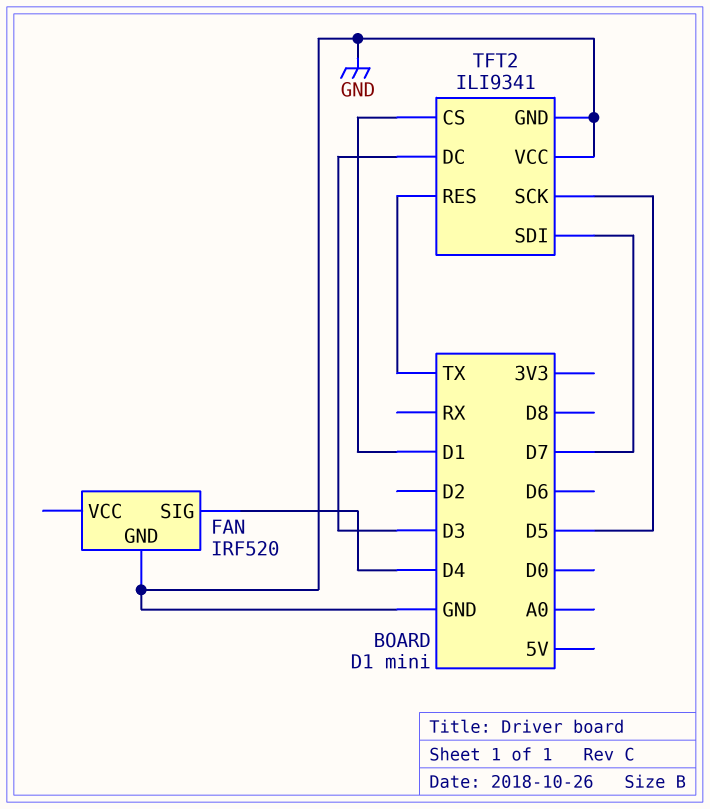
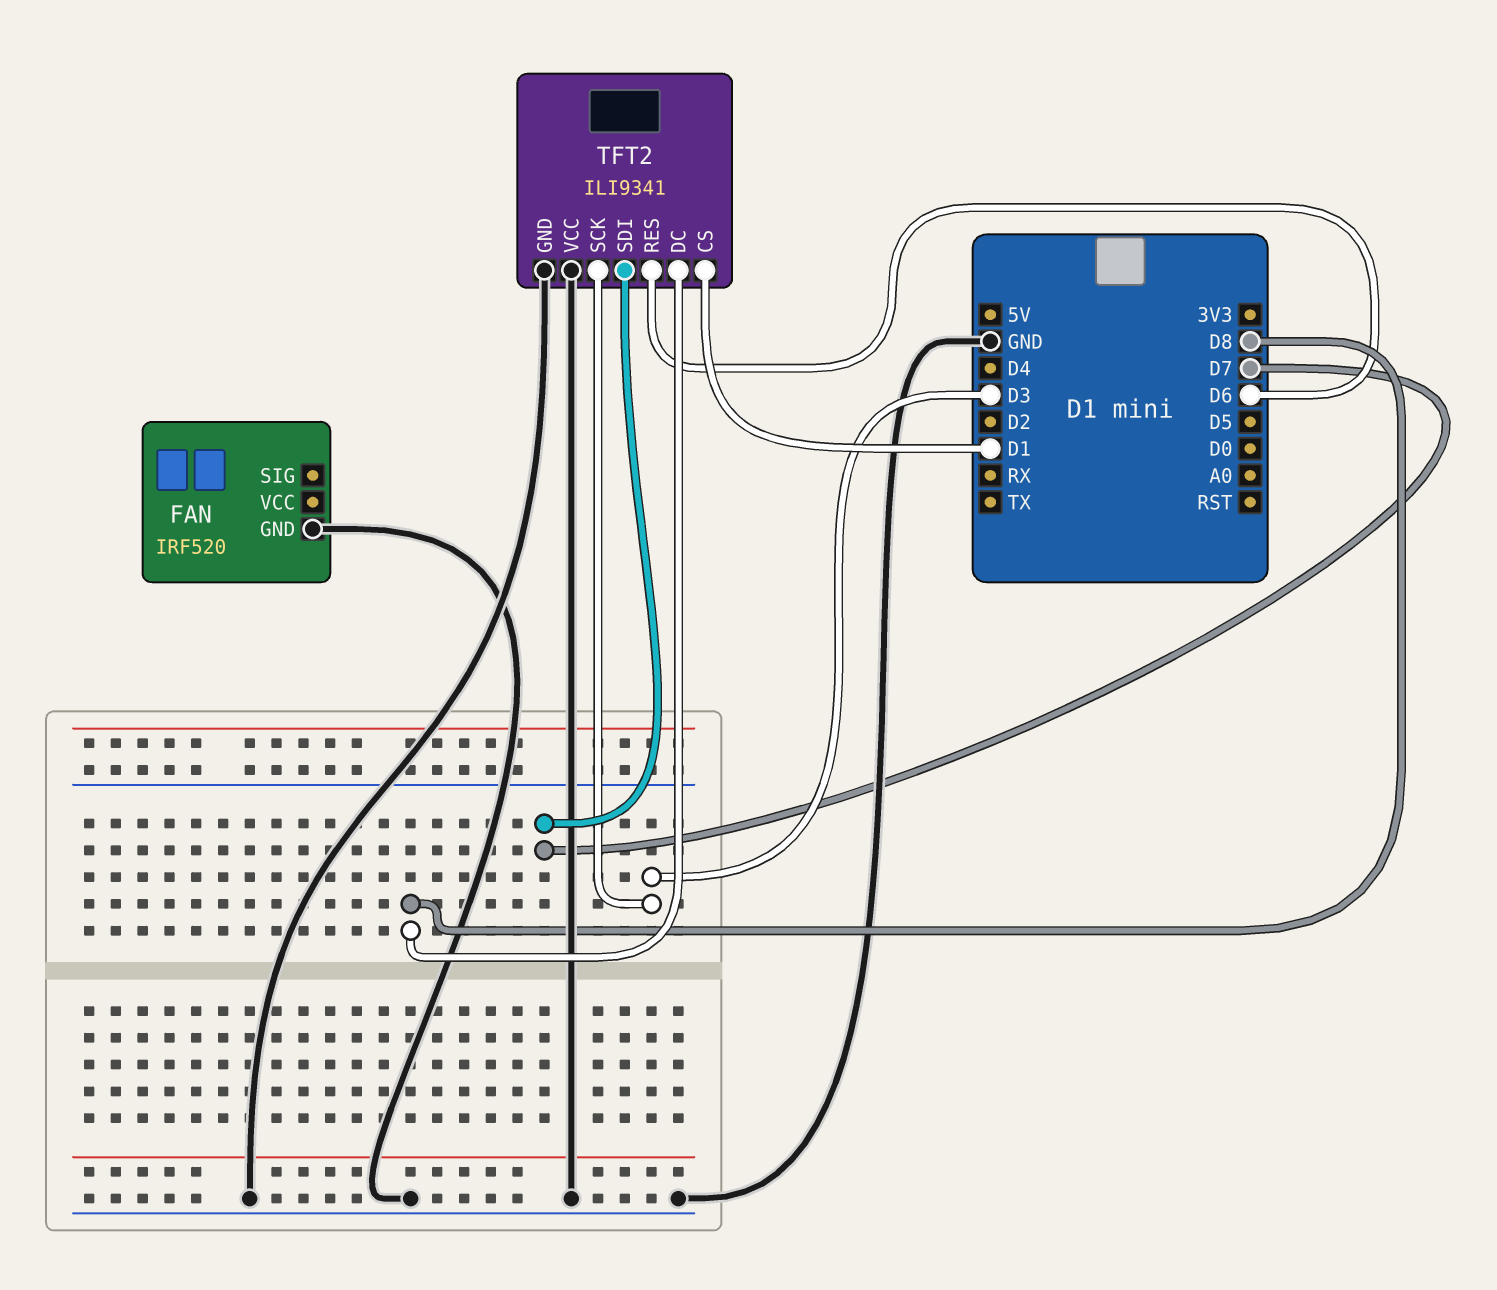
FAN pin SIG: D4 -> none
TFT2 pin DC: D3 -> D8
TFT2 pin RES: TX -> D6
TFT2 pin SCK: D5 -> D3

